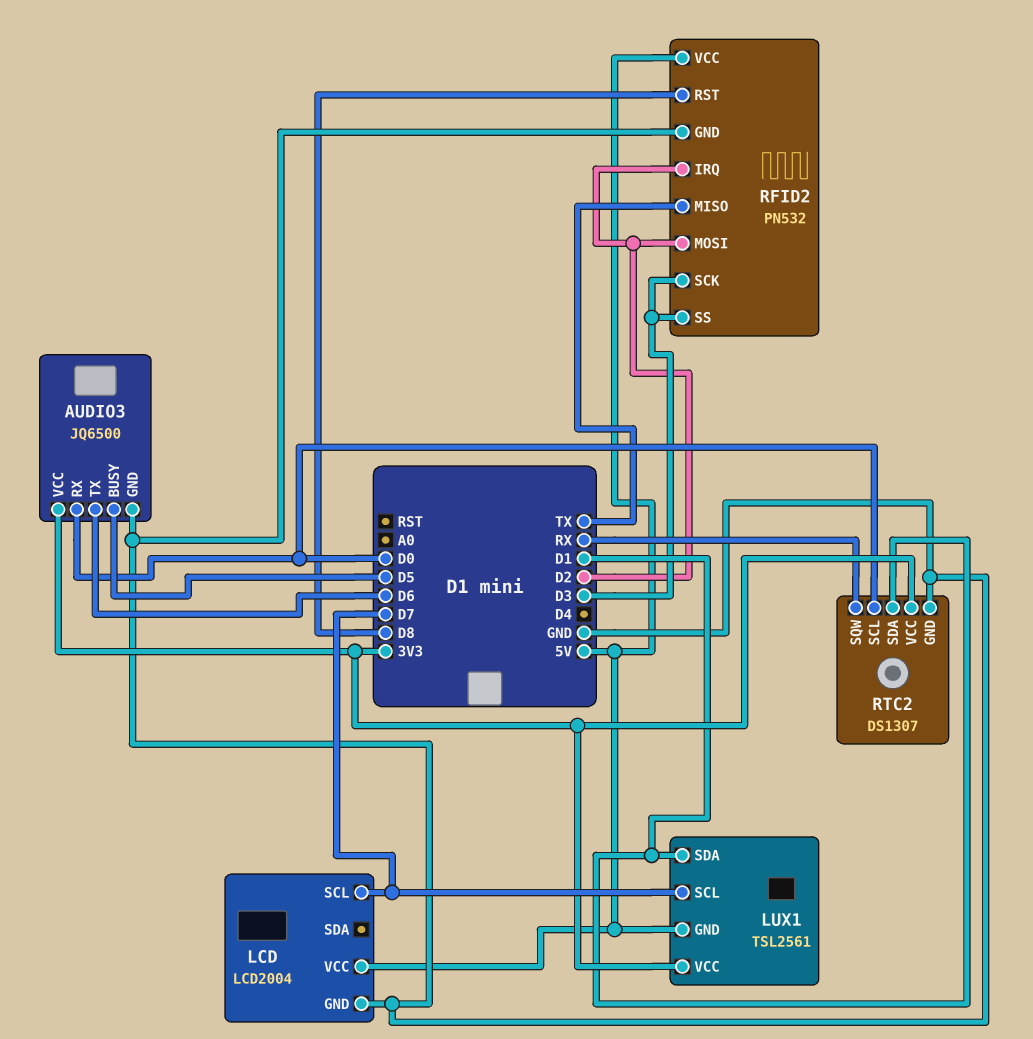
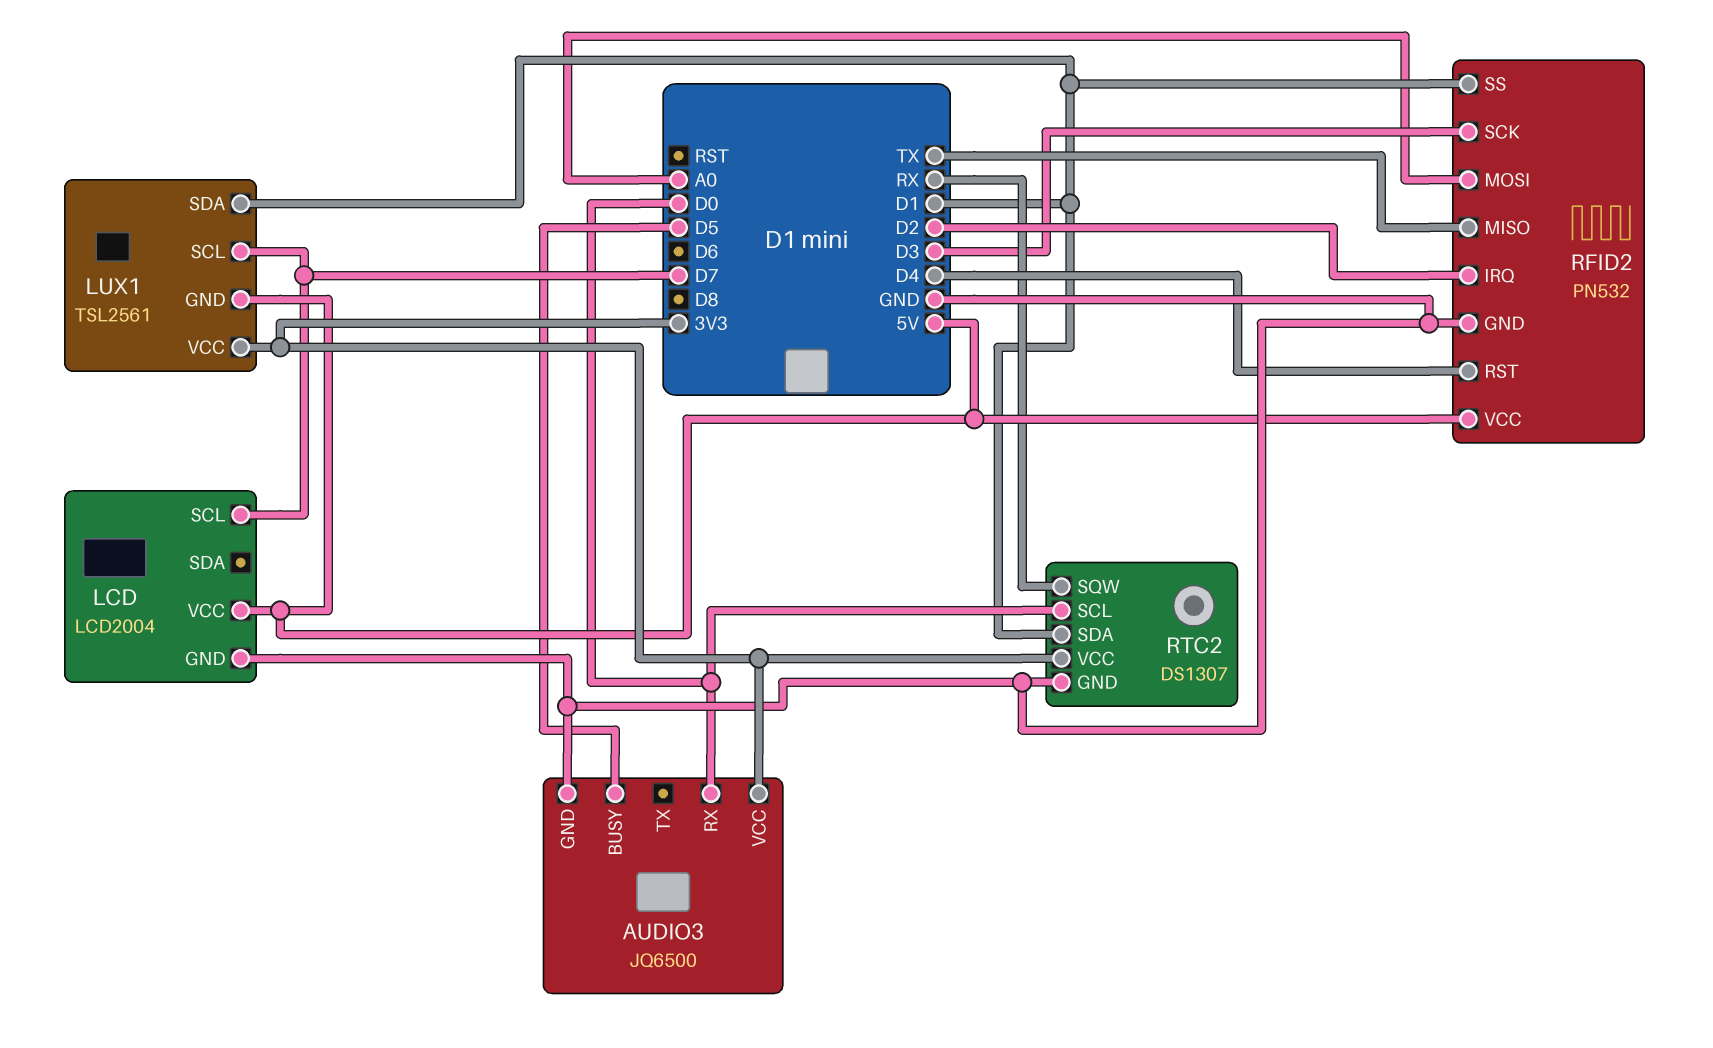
AUDIO3 pin TX: D6 -> none
RFID2 pin MOSI: D2 -> A0
RFID2 pin RST: D8 -> D4
RFID2 pin SS: D3 -> D1

